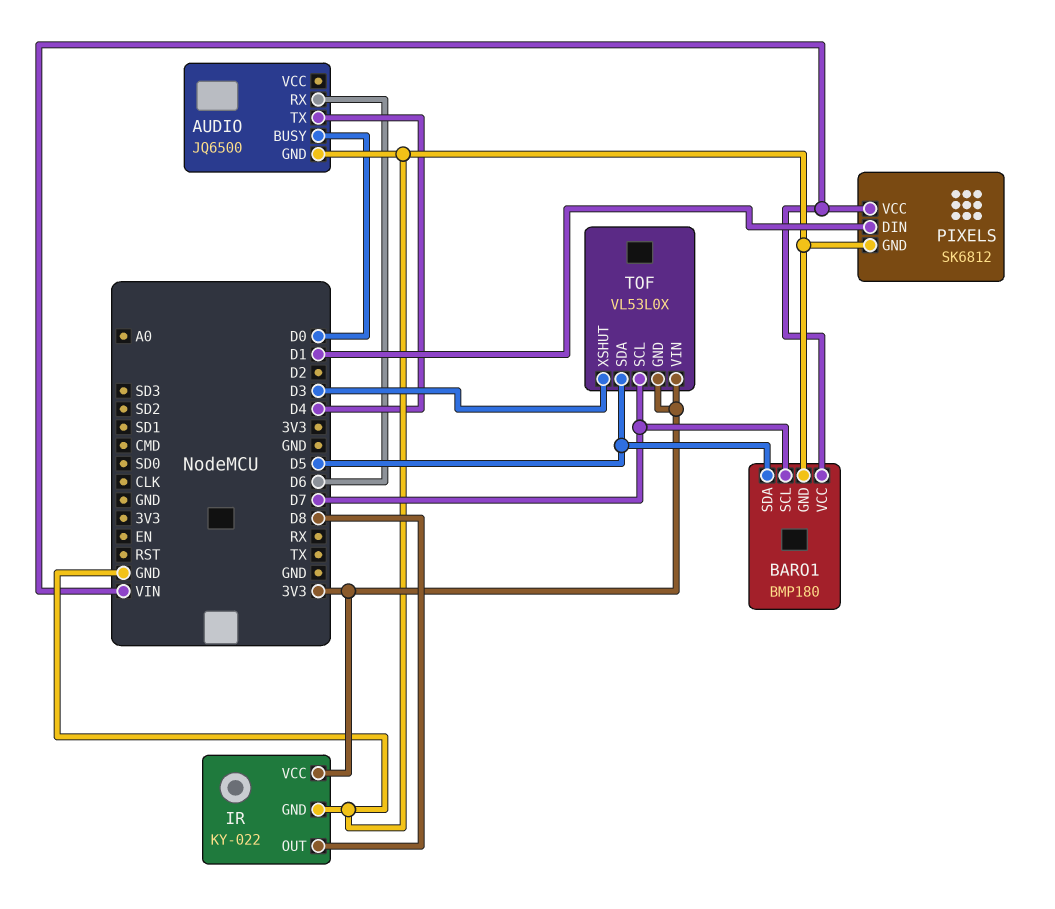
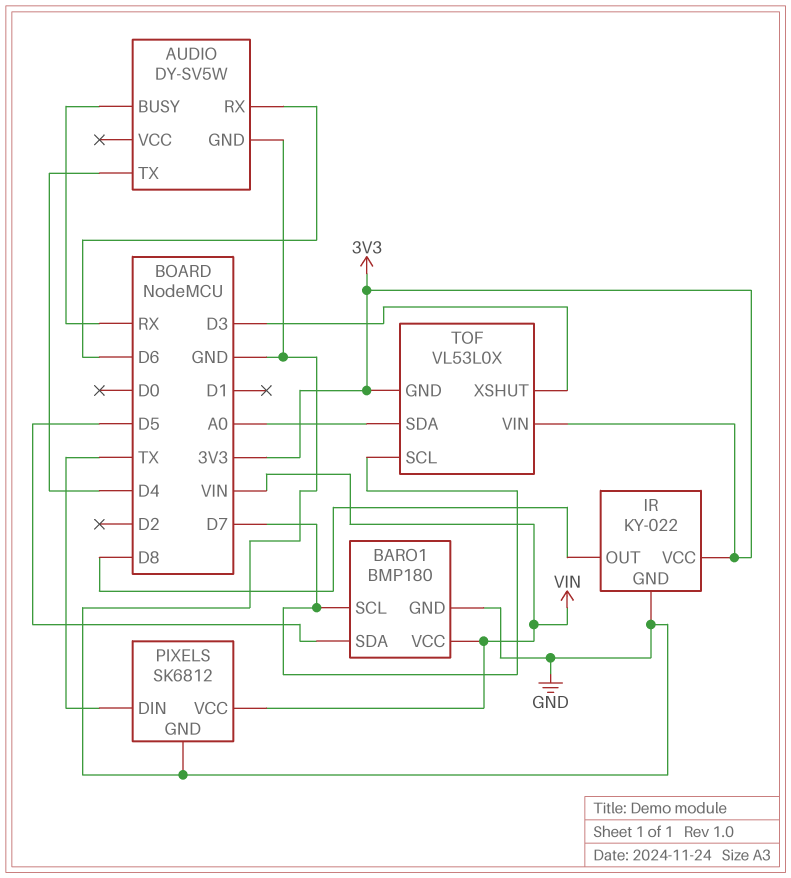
AUDIO: JQ6500 -> DY-SV5W
AUDIO pin BUSY: D0 -> RX
PIXELS pin DIN: D1 -> TX
TOF pin SDA: D5 -> A0

